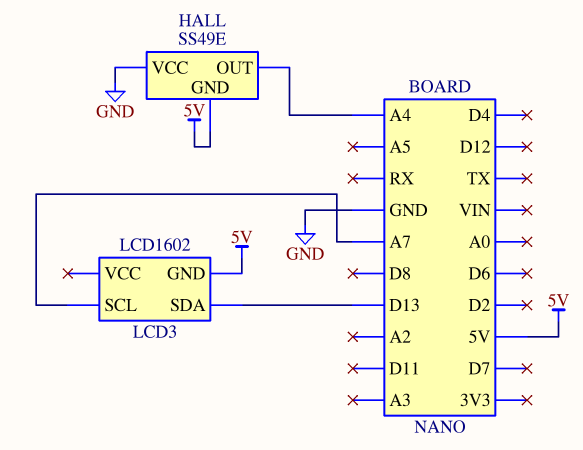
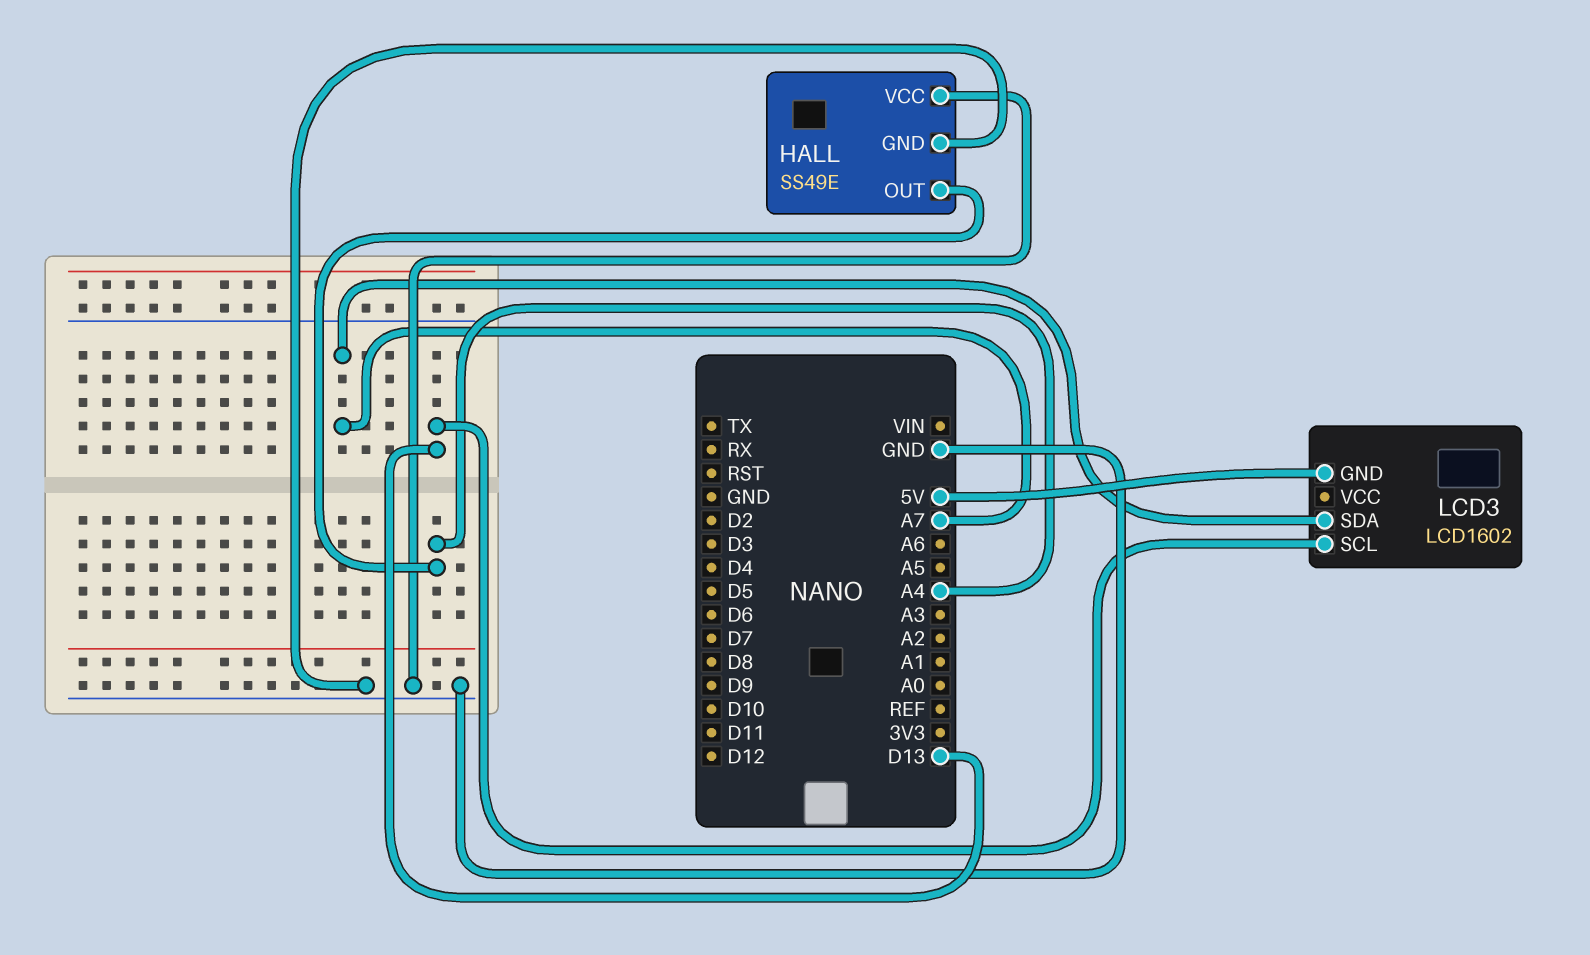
HALL pin GND: 5V -> GND
LCD3 pin SCL: A7 -> D13
LCD3 pin SDA: D13 -> A7

